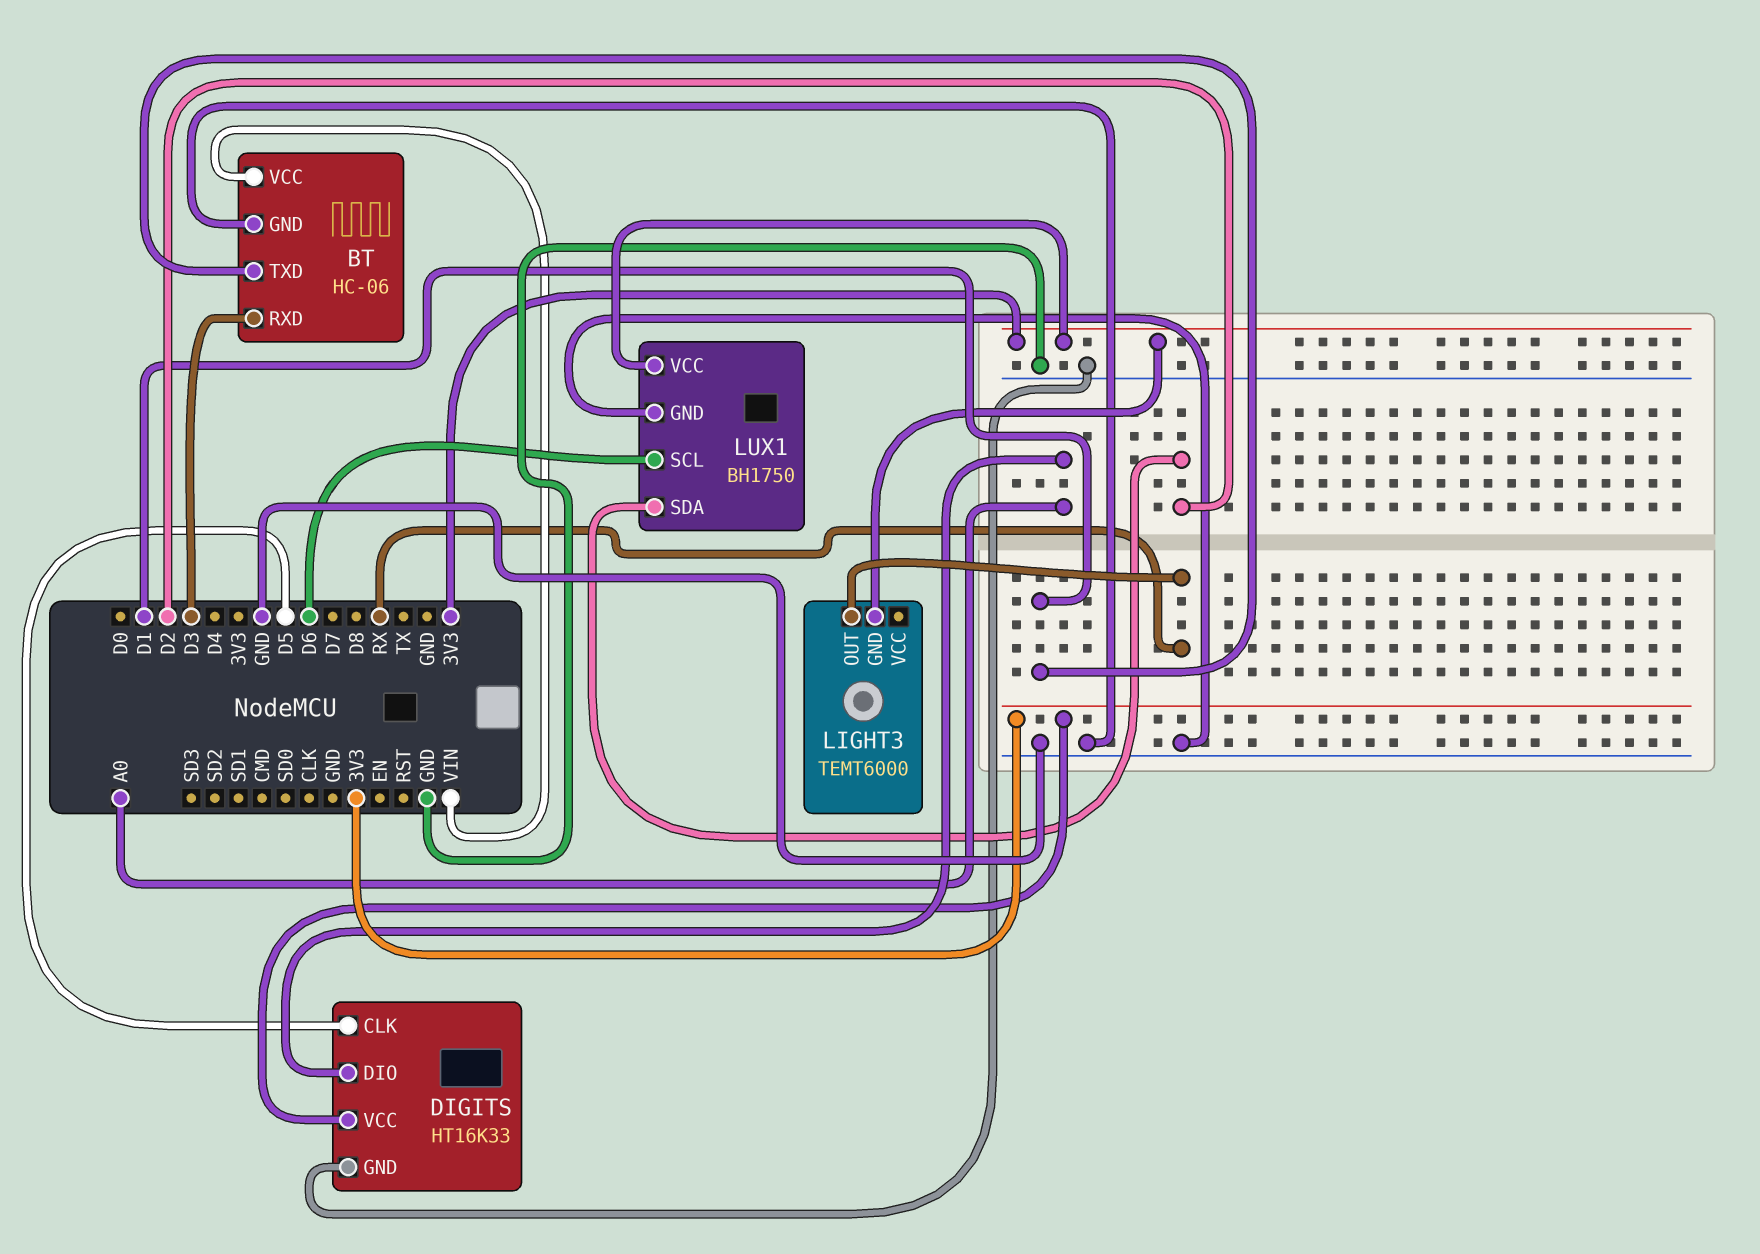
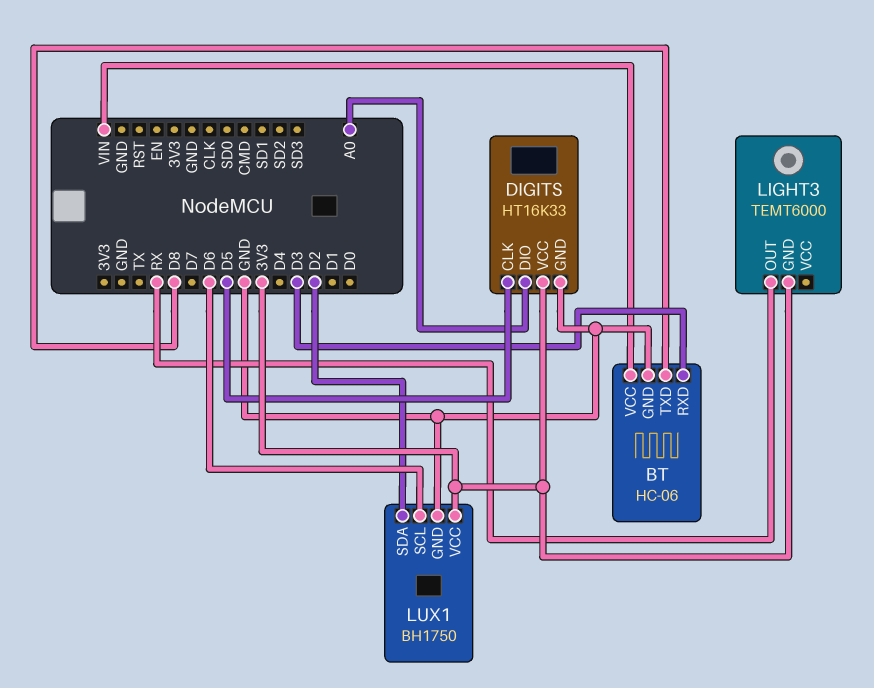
BT pin TXD: D1 -> D8

